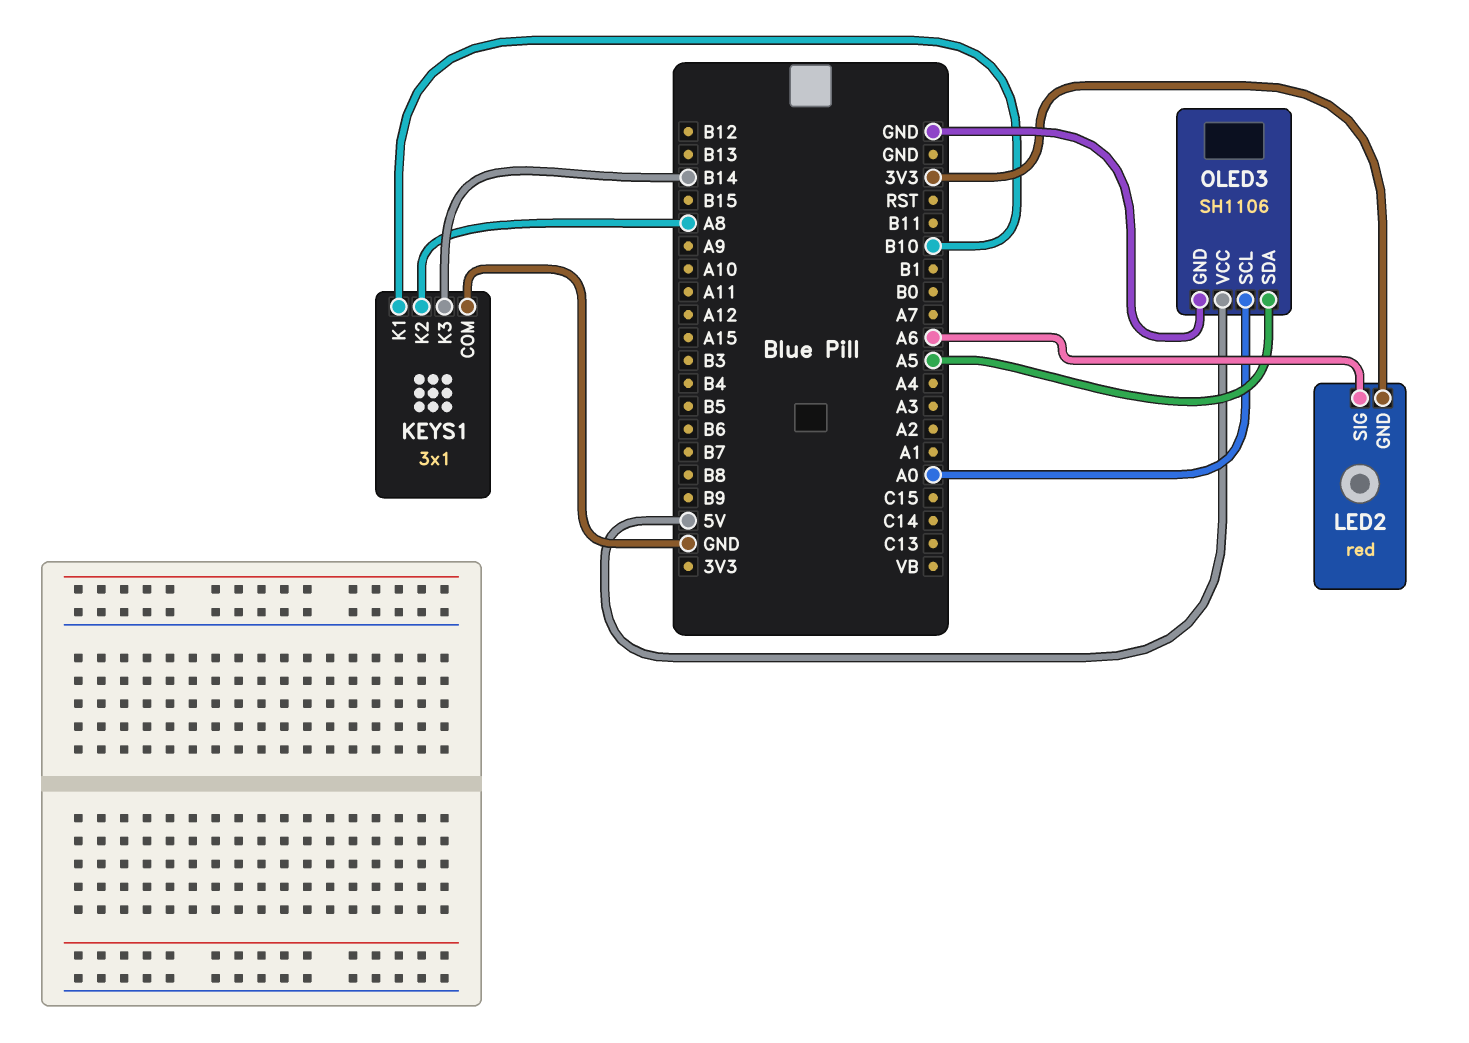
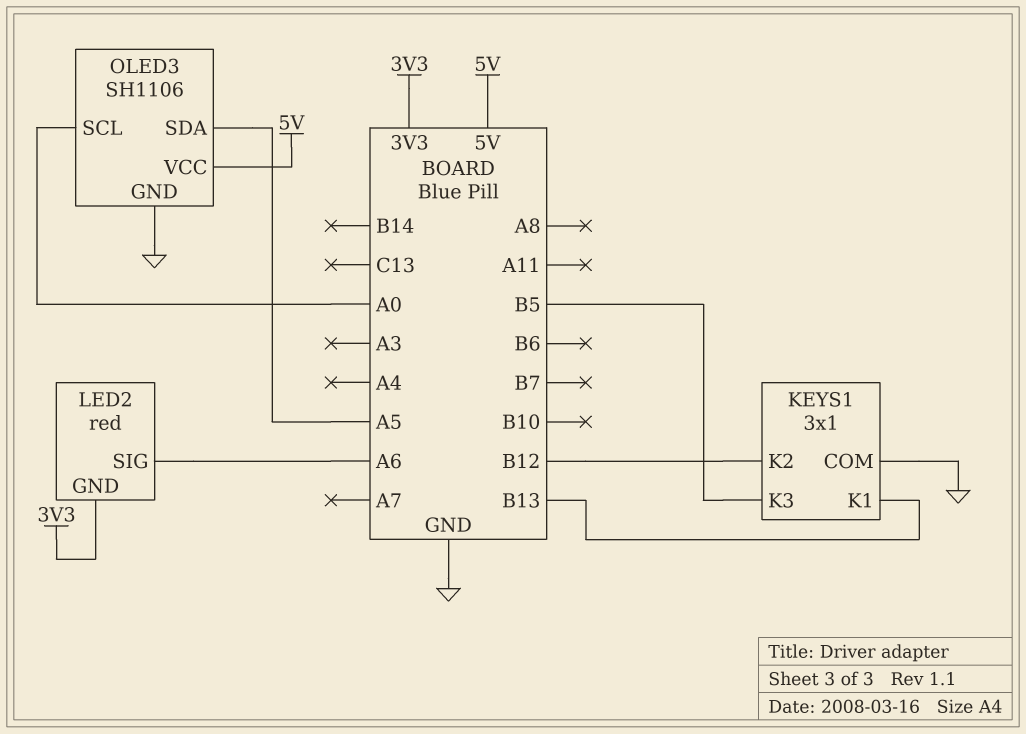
KEYS1 pin K1: B10 -> B13
KEYS1 pin K2: A8 -> B12
KEYS1 pin K3: B14 -> B5

